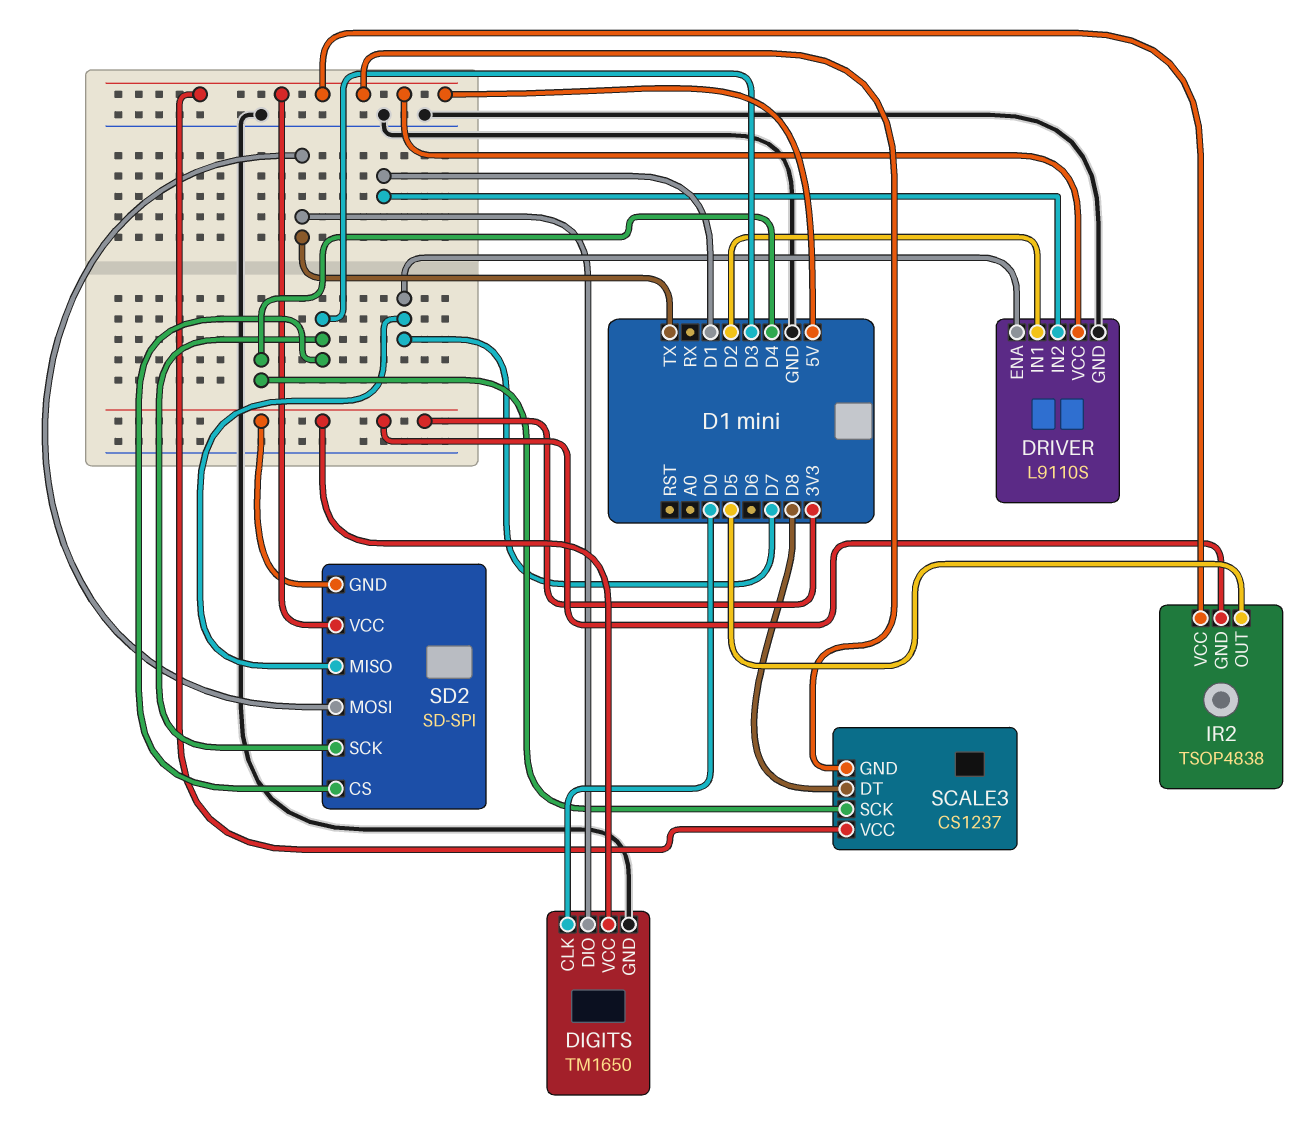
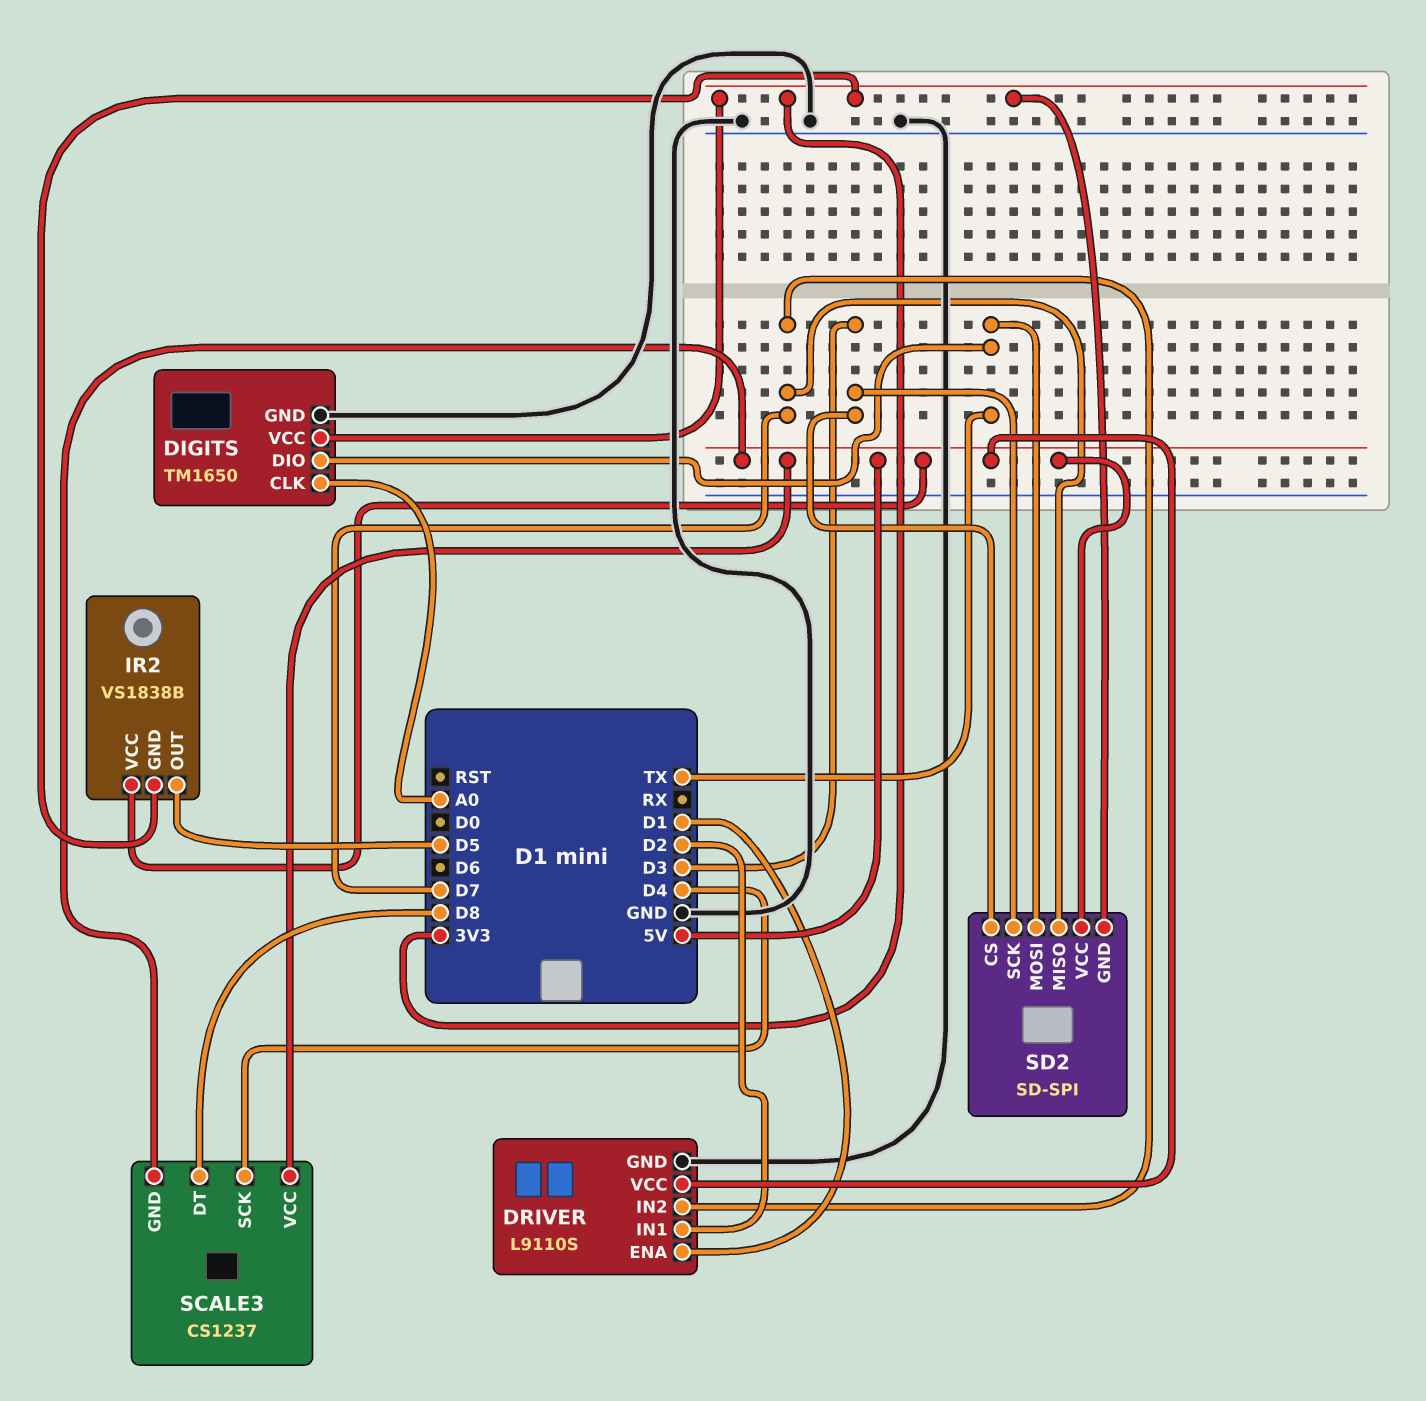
DIGITS pin CLK: D0 -> A0
DRIVER pin ENA: D7 -> D1
DRIVER pin IN2: D1 -> D7
IR2: TSOP4838 -> VS1838B

